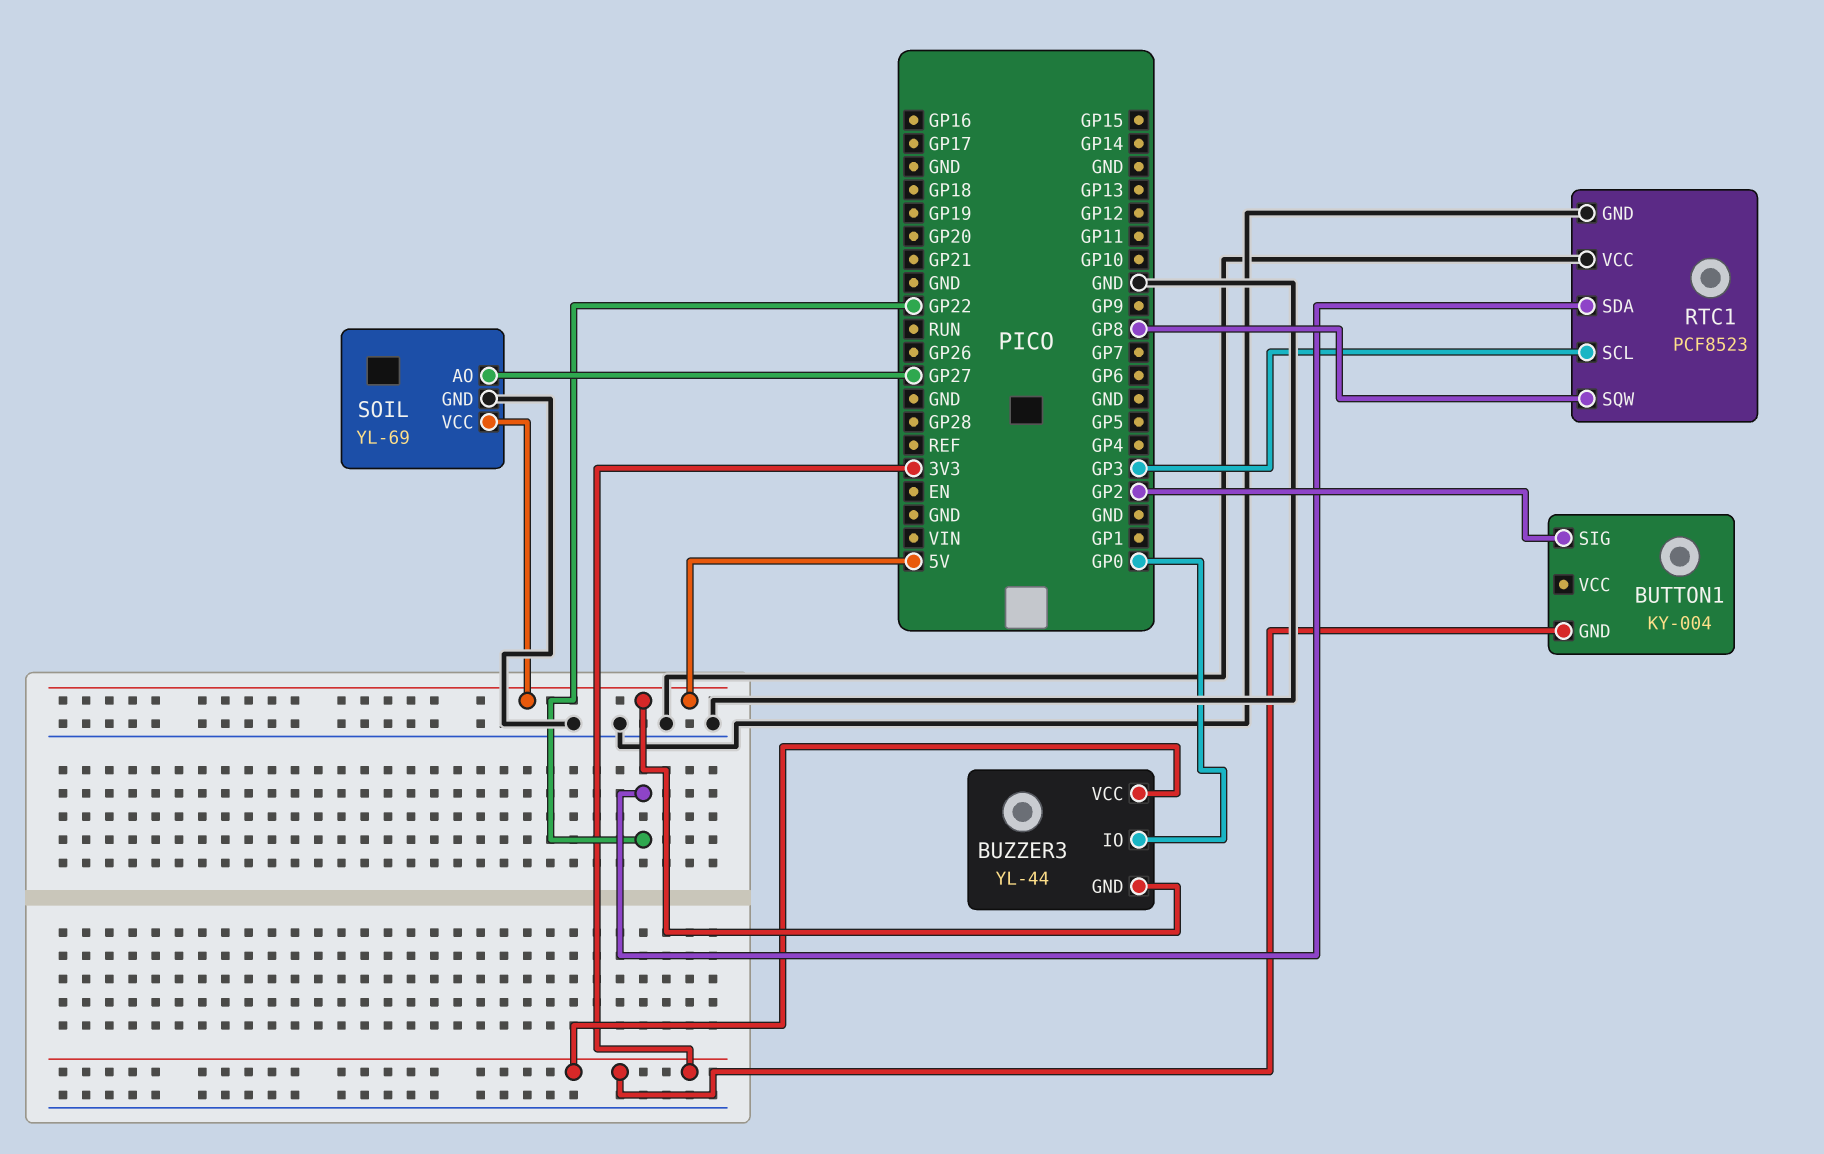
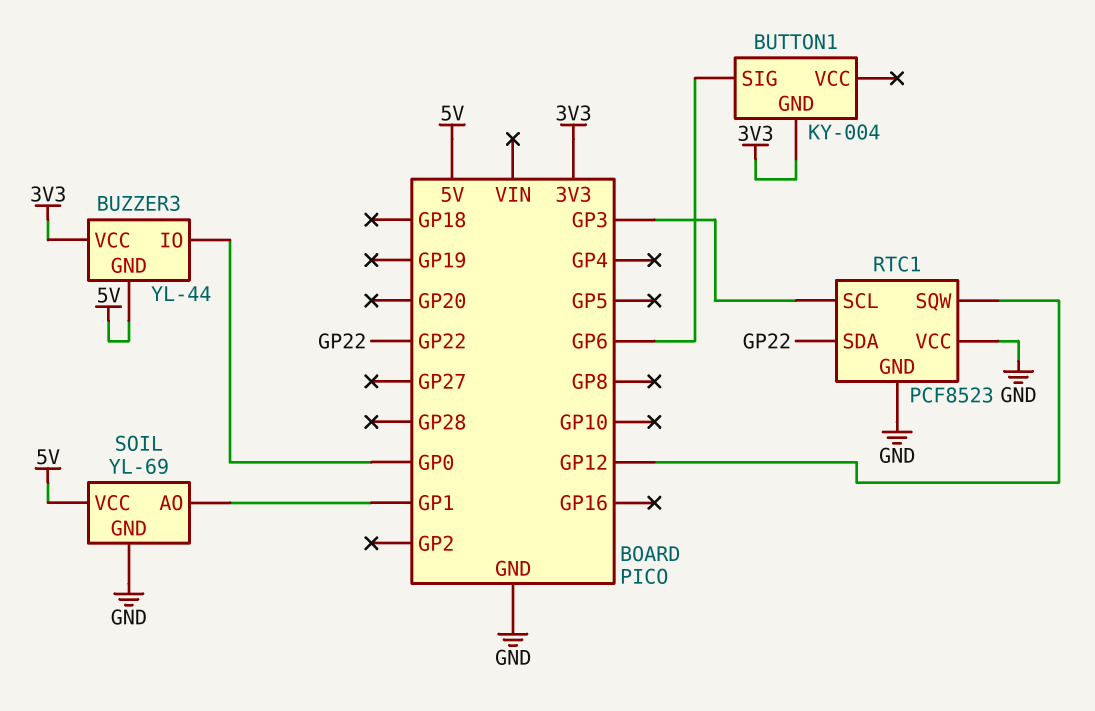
BUTTON1 pin SIG: GP2 -> GP6
RTC1 pin SQW: GP8 -> GP12
SOIL pin AO: GP27 -> GP1

